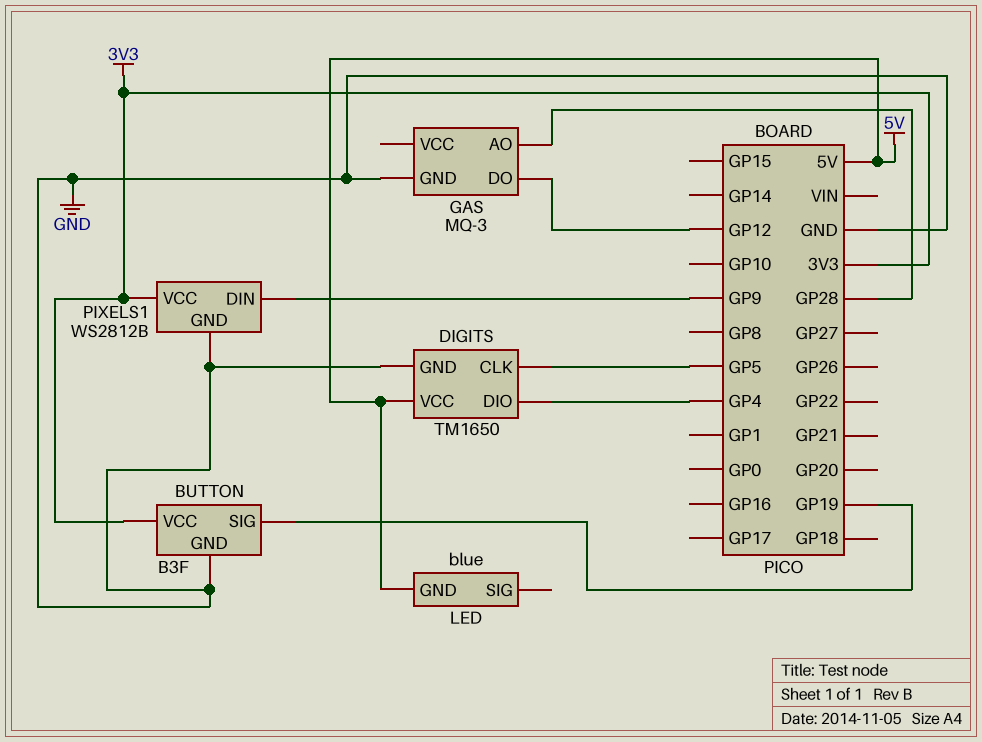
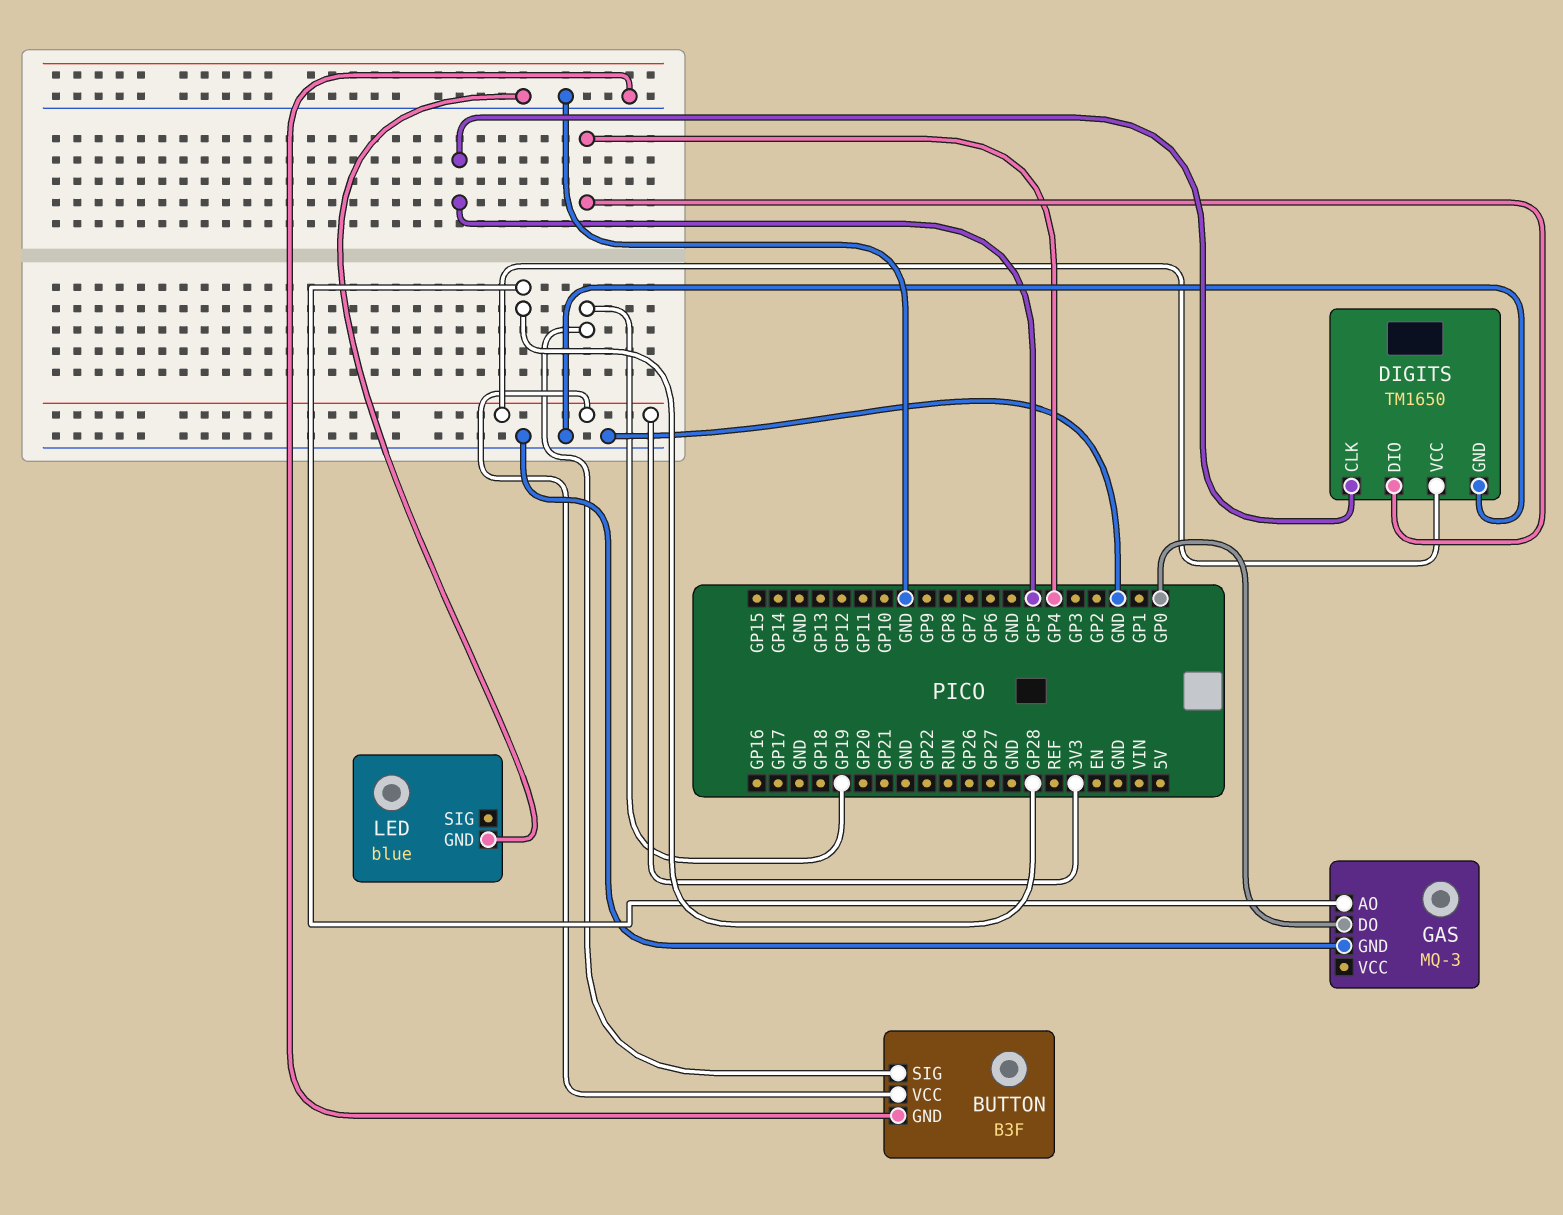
DIGITS pin VCC: 5V -> 3V3
GAS pin DO: GP12 -> GP0
LED pin GND: 5V -> GND
PIXELS1: WS2812B -> none
PIXELS1 pin DIN: GP9 -> none
PIXELS1 pin GND: GND -> none
PIXELS1 pin VCC: 3V3 -> none

